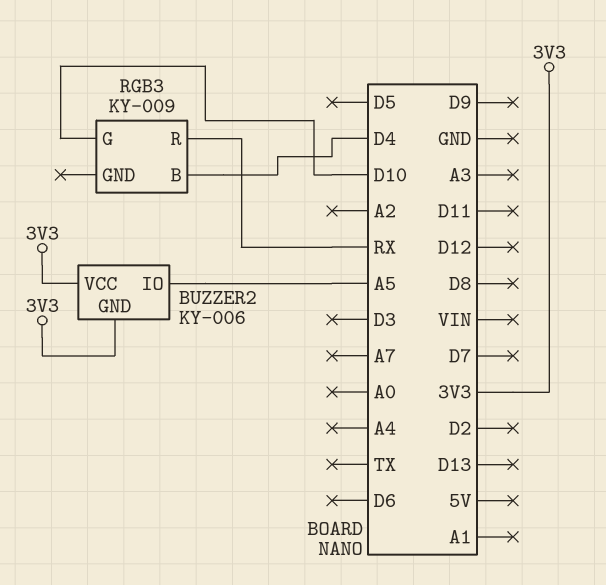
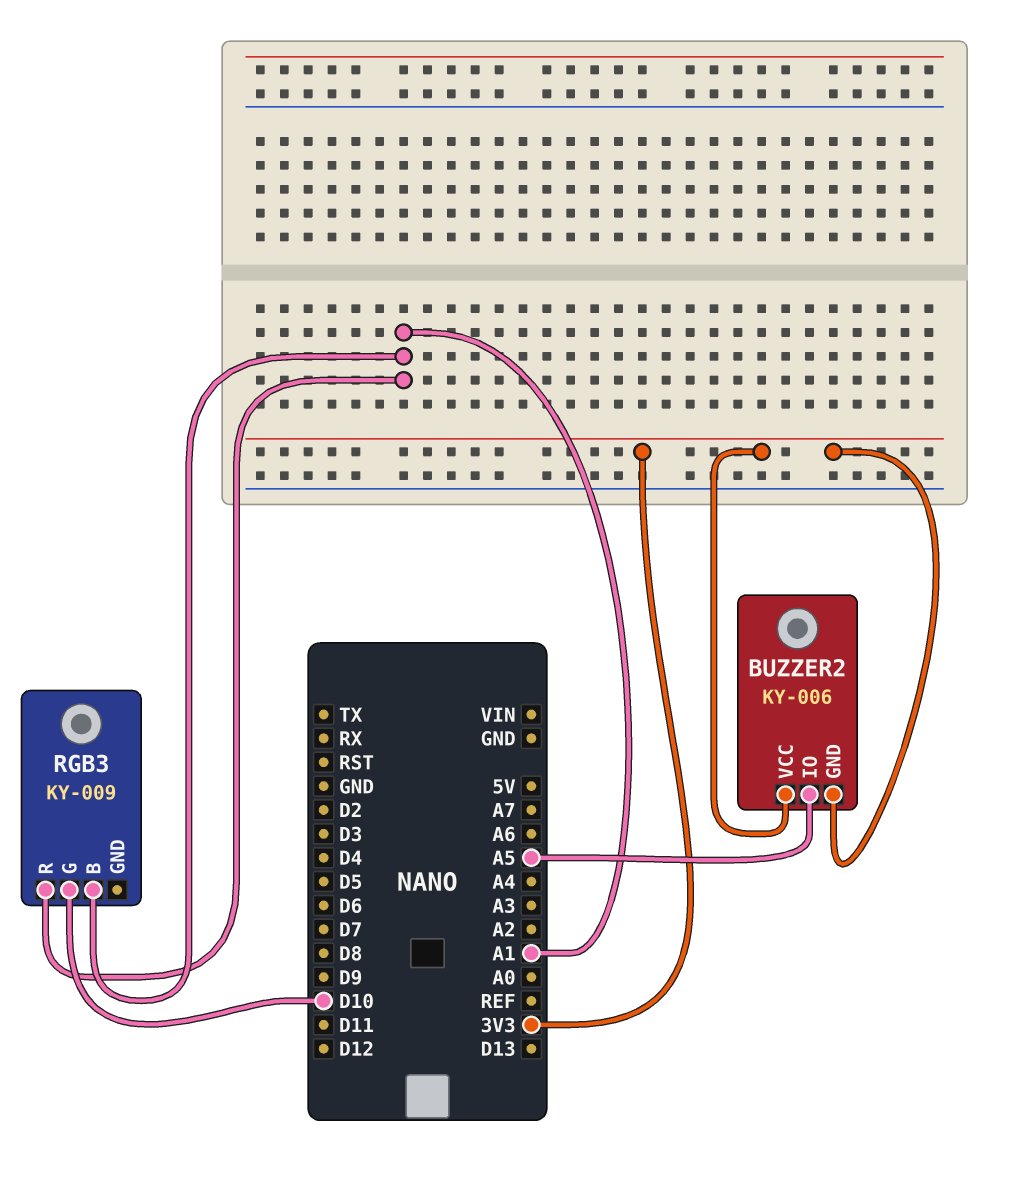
RGB3 pin B: D4 -> A1
RGB3 pin R: RX -> A1

